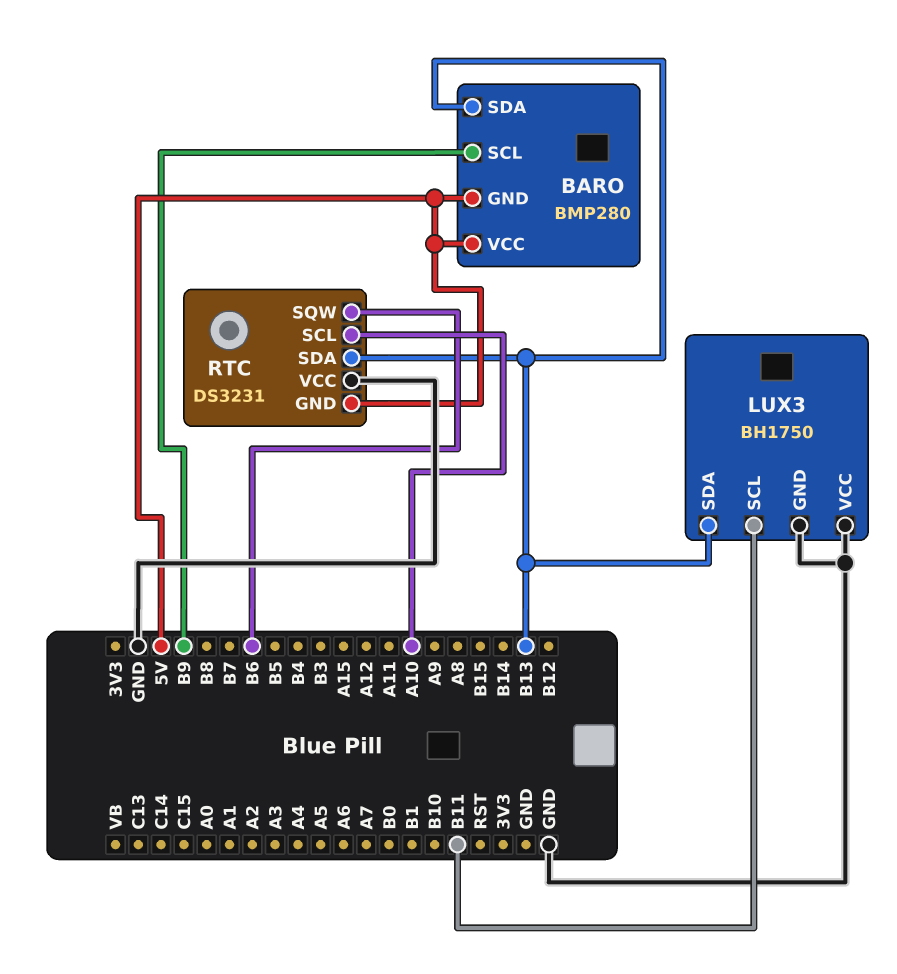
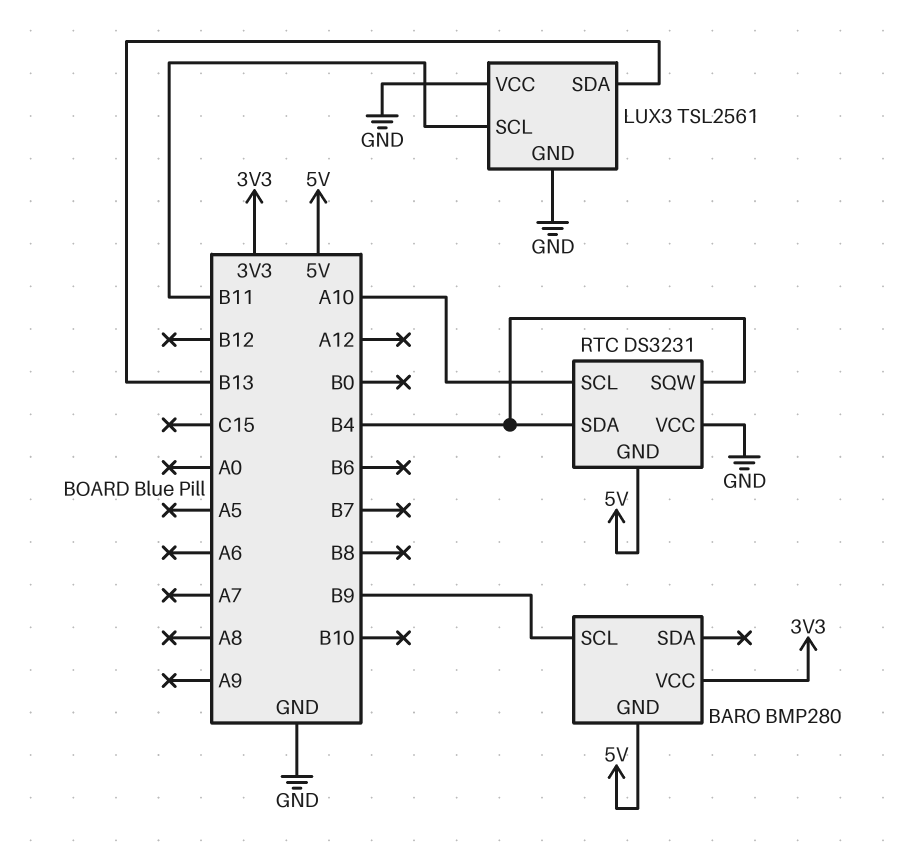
BARO pin SDA: B13 -> none
BARO pin VCC: 5V -> 3V3
LUX3: BH1750 -> TSL2561
RTC pin SDA: B13 -> B4
RTC pin SQW: B6 -> B4

